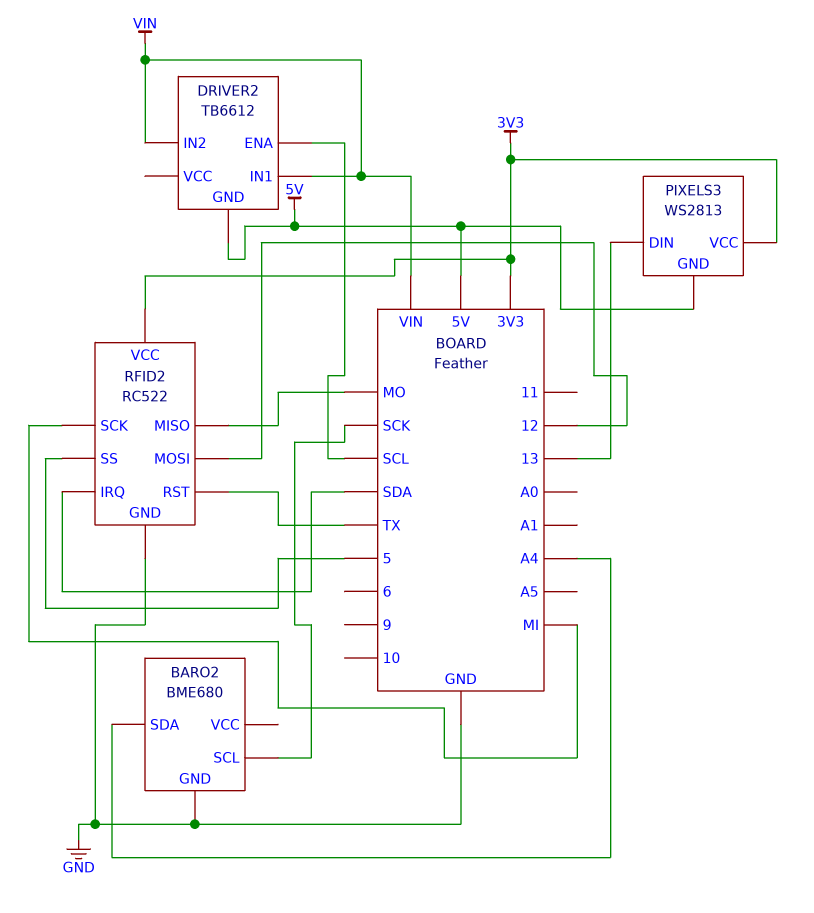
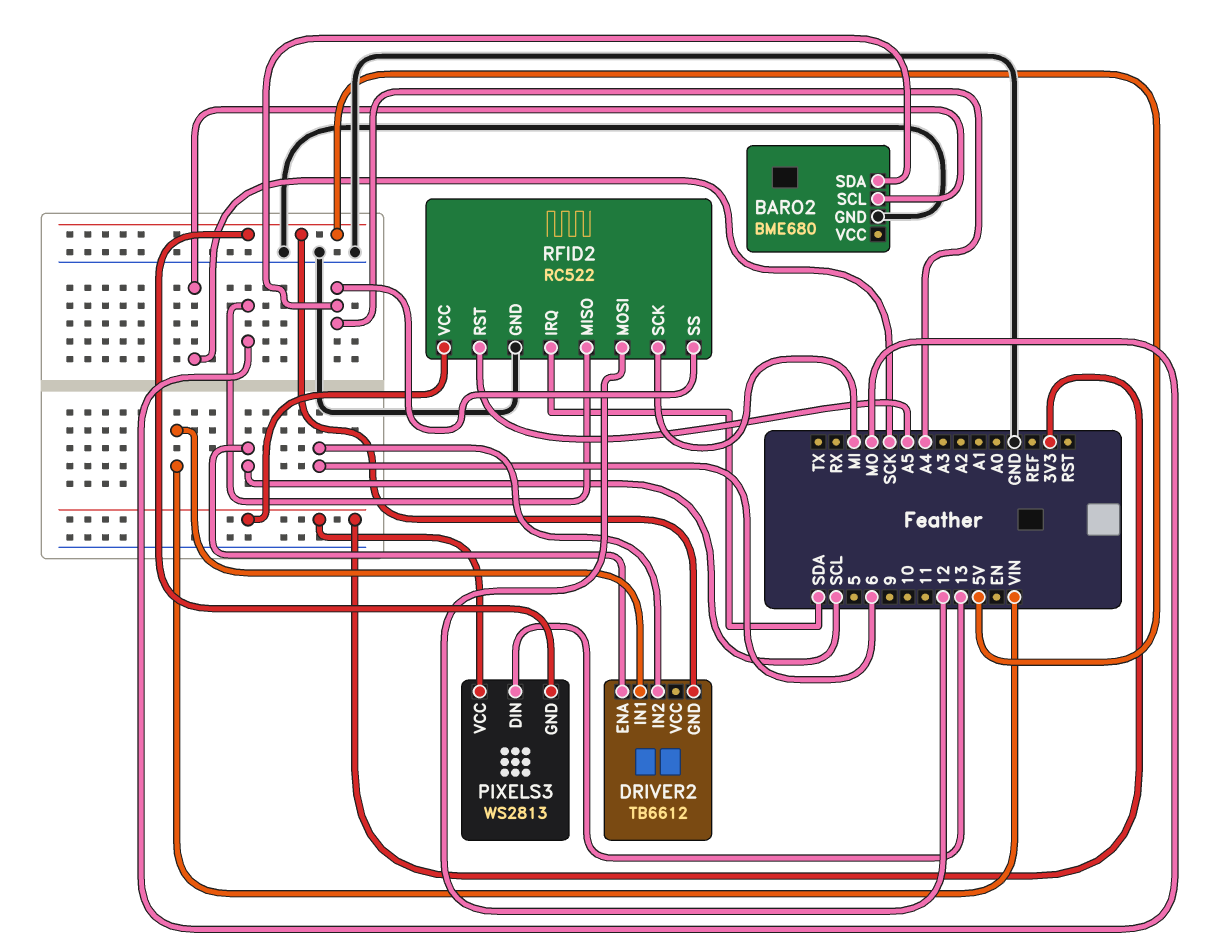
DRIVER2 pin IN2: VIN -> 6
RFID2 pin RST: TX -> A5
RFID2 pin SS: 5 -> A4

